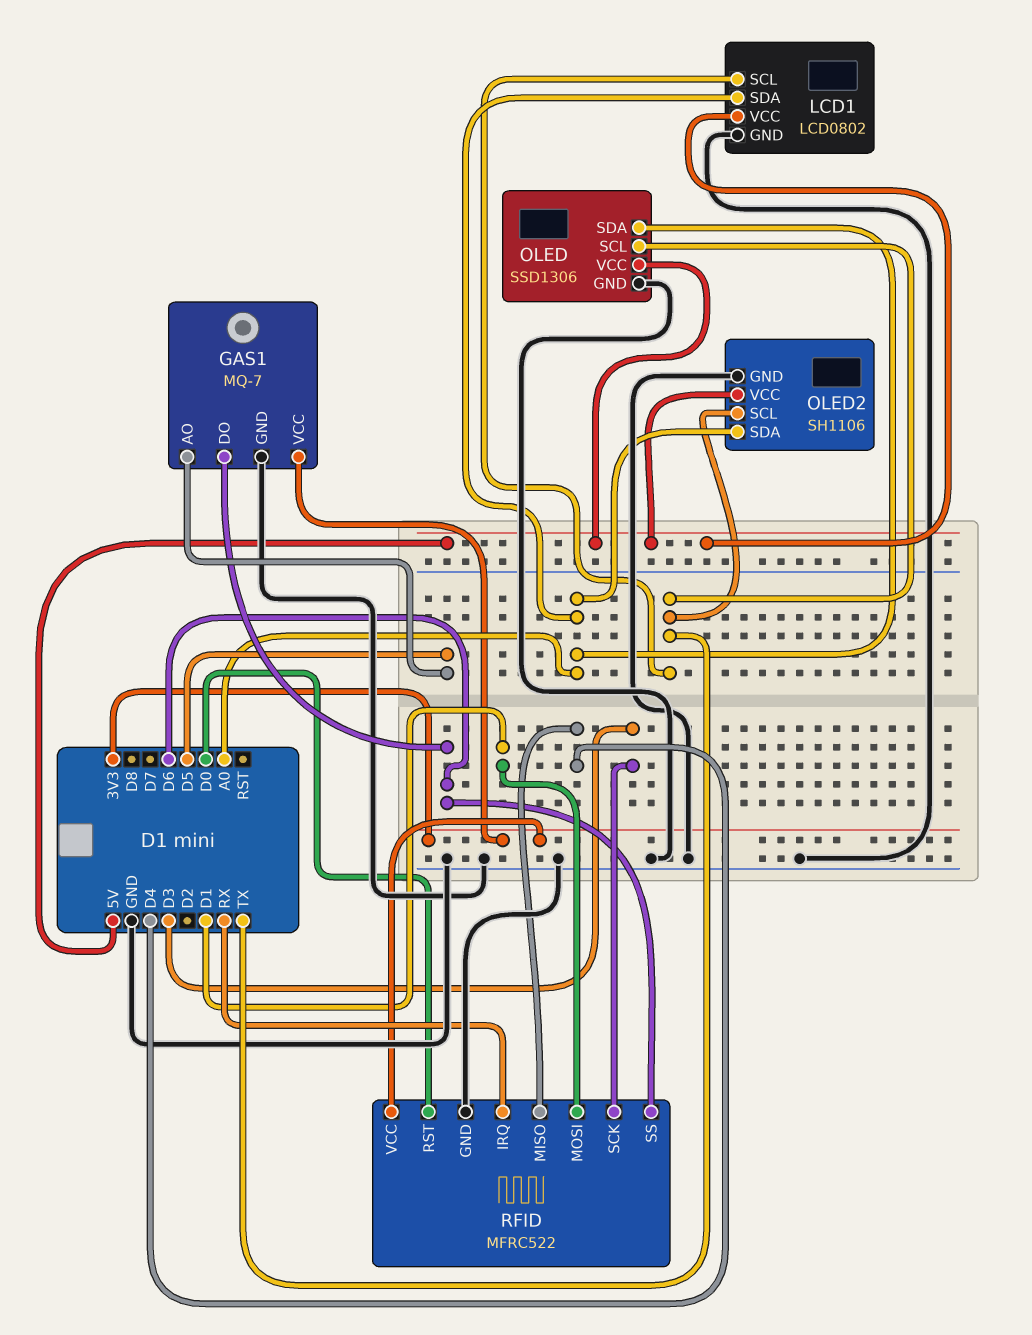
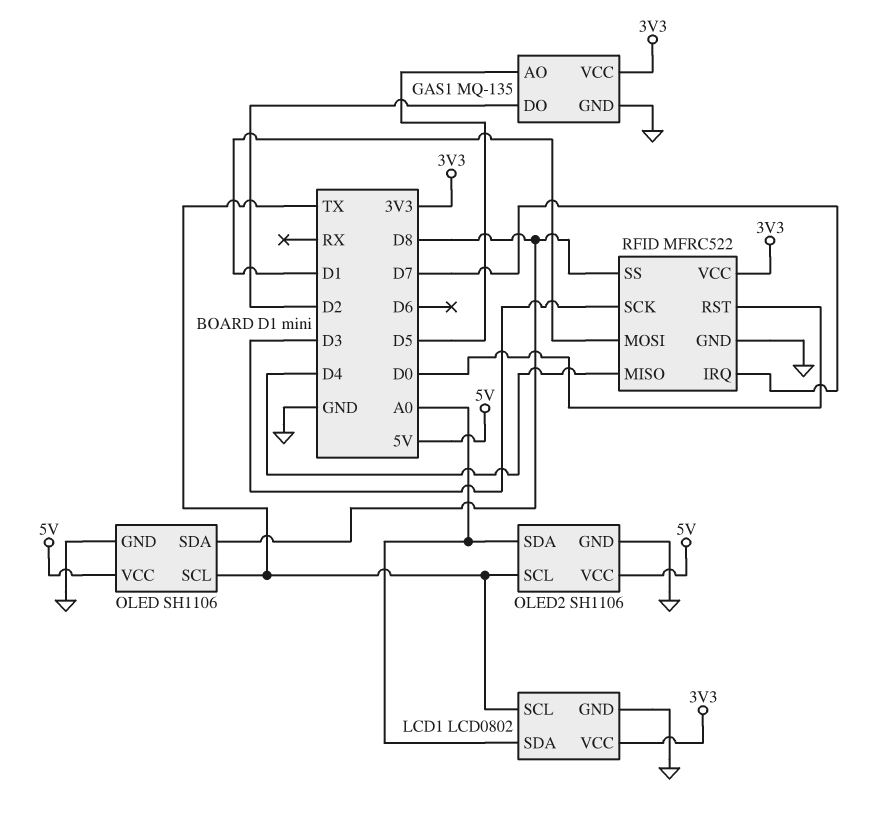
GAS1: MQ-7 -> MQ-135
GAS1 pin DO: D6 -> D2
LCD1 pin VCC: 5V -> 3V3
OLED: SSD1306 -> SH1106
OLED pin SDA: A0 -> D8
RFID pin IRQ: RX -> D7
RFID pin SS: D6 -> D8

